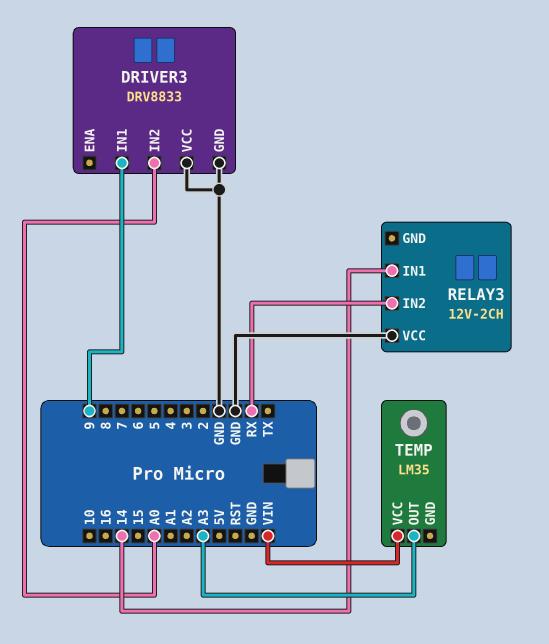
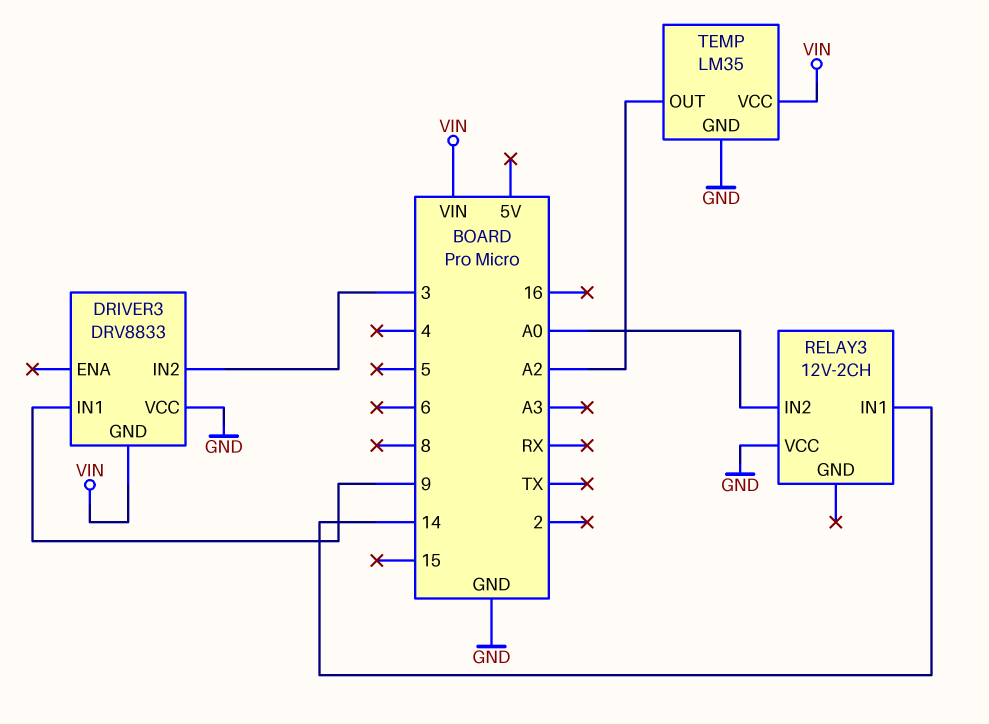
DRIVER3 pin GND: GND -> VIN
DRIVER3 pin IN2: A0 -> 3
RELAY3 pin IN2: RX -> A0
TEMP pin GND: none -> GND
TEMP pin OUT: A3 -> A2

